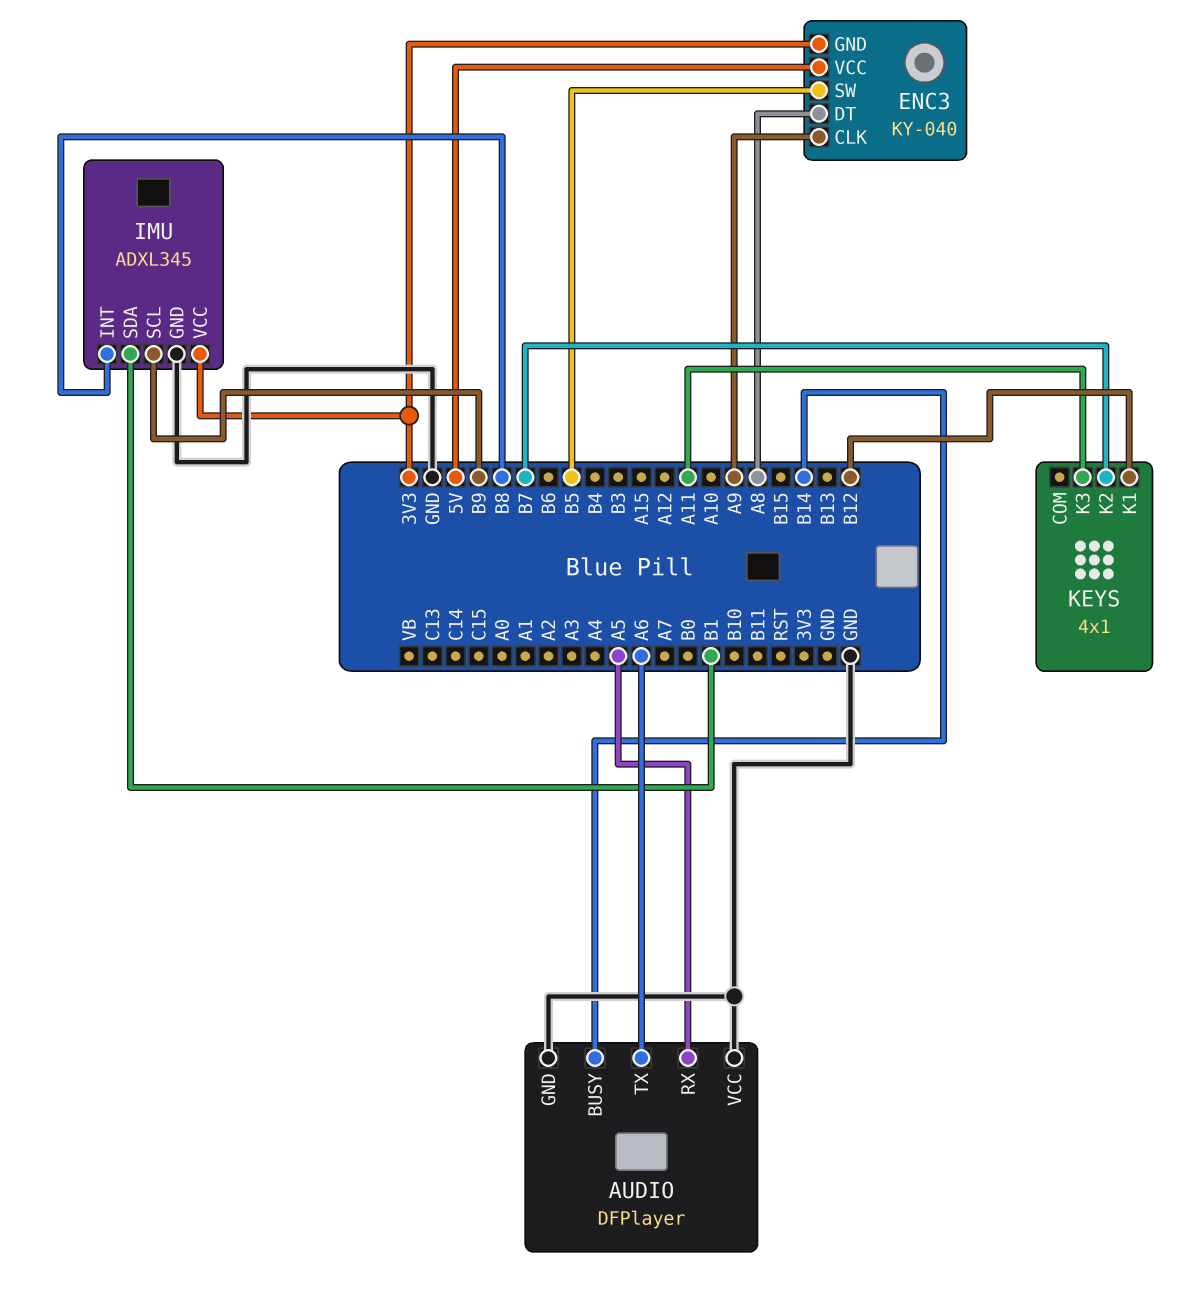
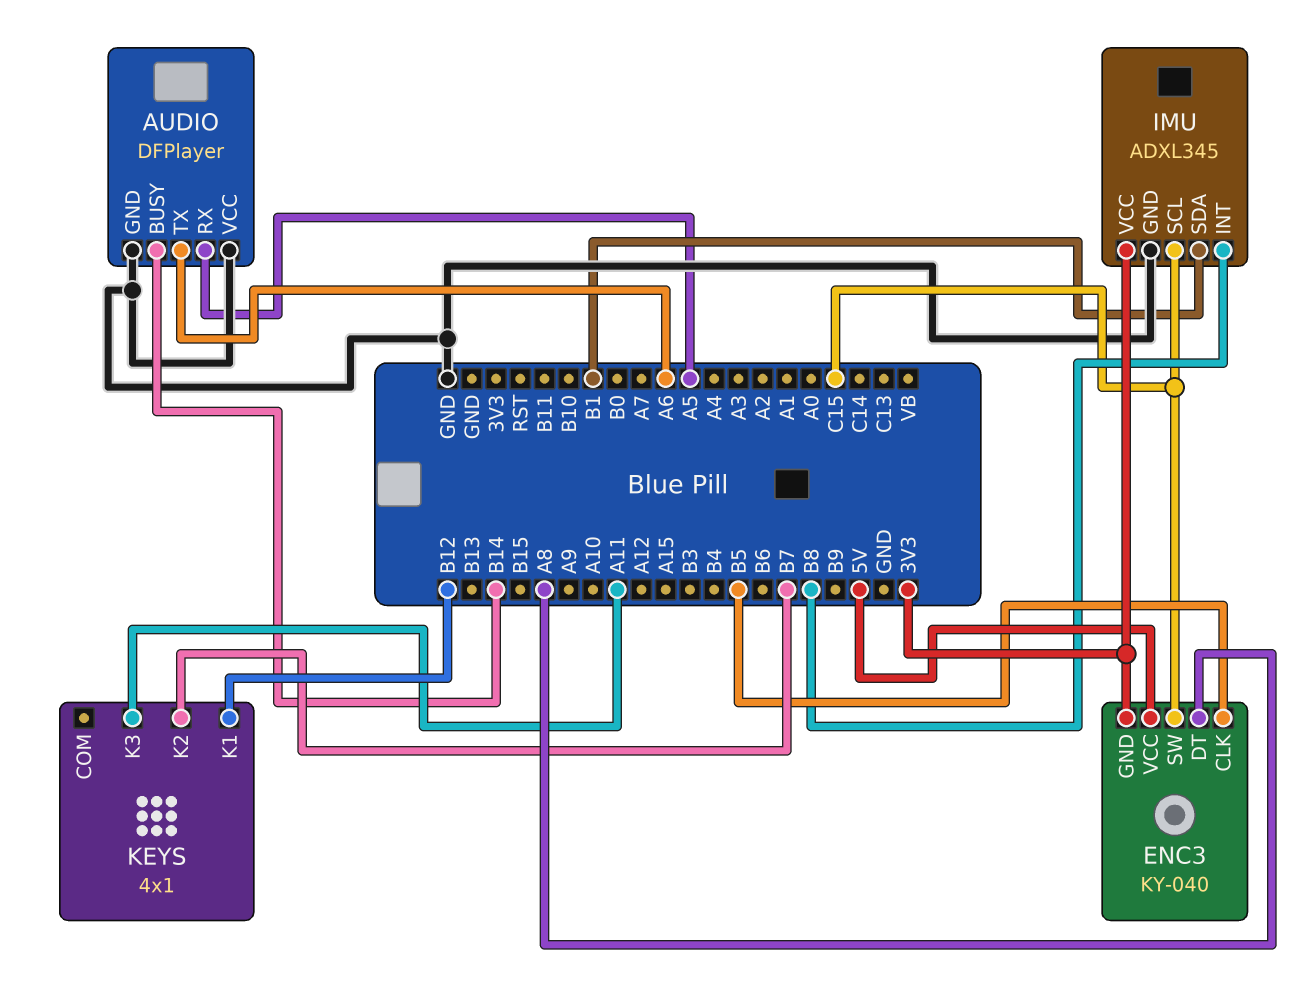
ENC3 pin CLK: A9 -> B5
ENC3 pin SW: B5 -> C15
IMU pin SCL: B9 -> C15

